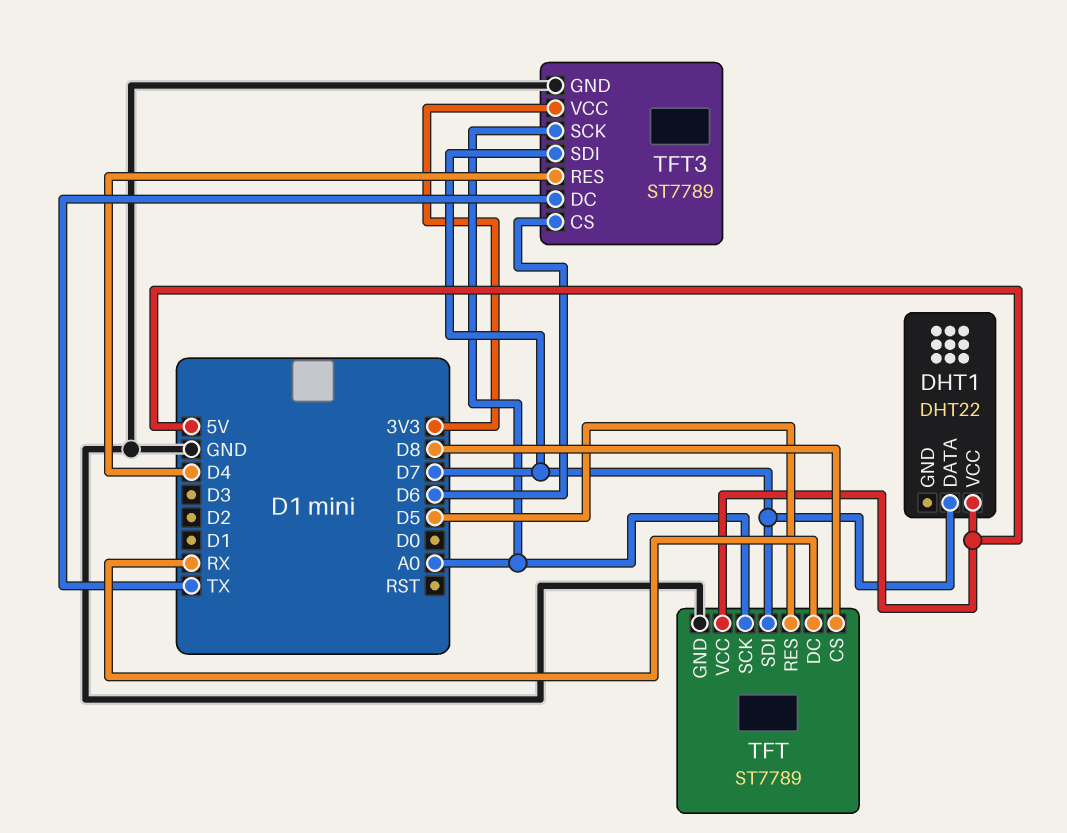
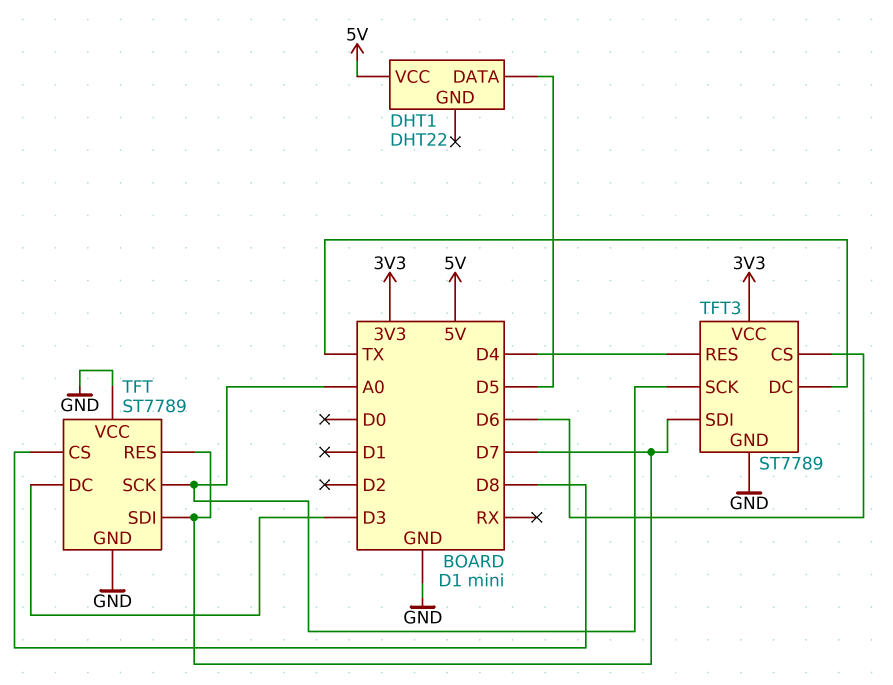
DHT1 pin DATA: D7 -> D5
TFT pin DC: RX -> D3
TFT pin RES: D5 -> D7
TFT pin VCC: 5V -> GND

